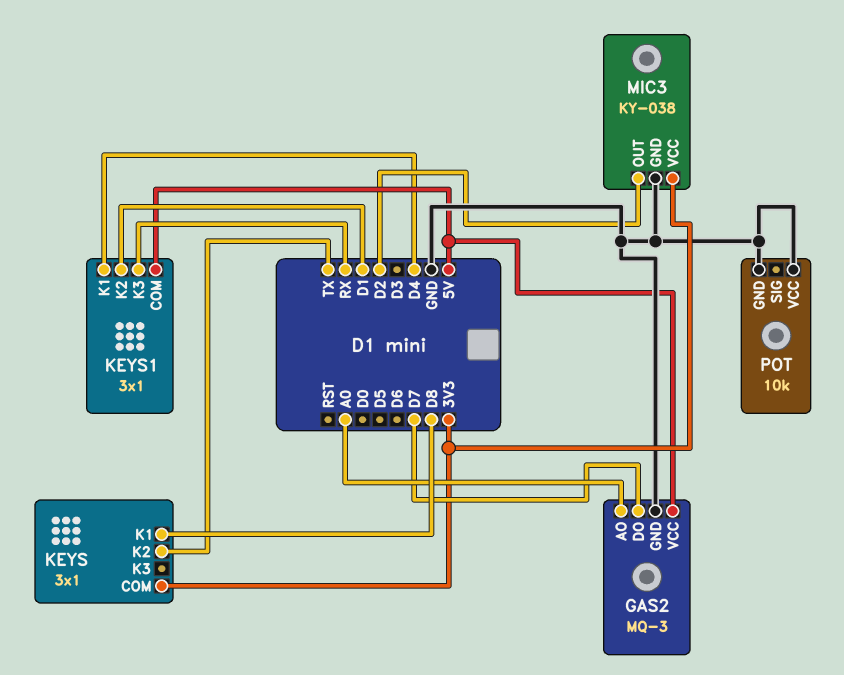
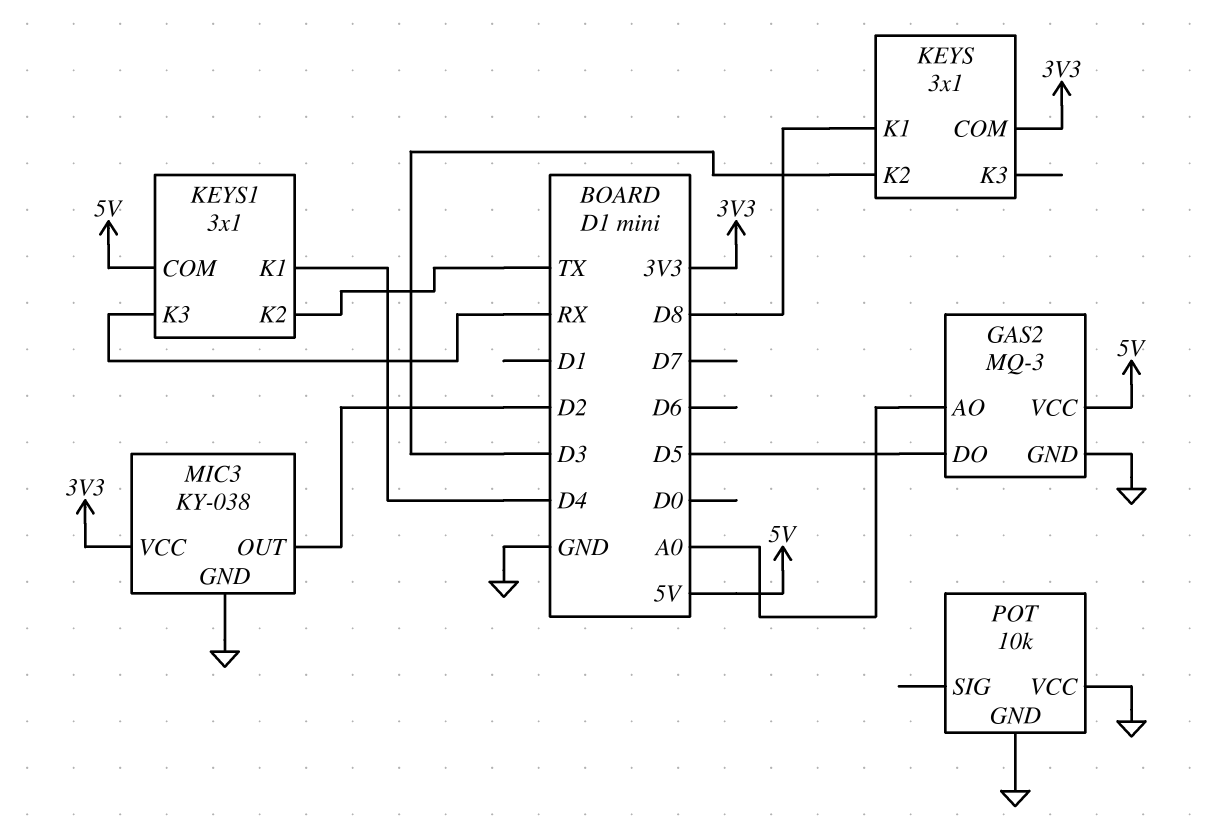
GAS2 pin DO: D7 -> D5
KEYS pin K2: TX -> D3
KEYS1 pin K2: D1 -> TX

